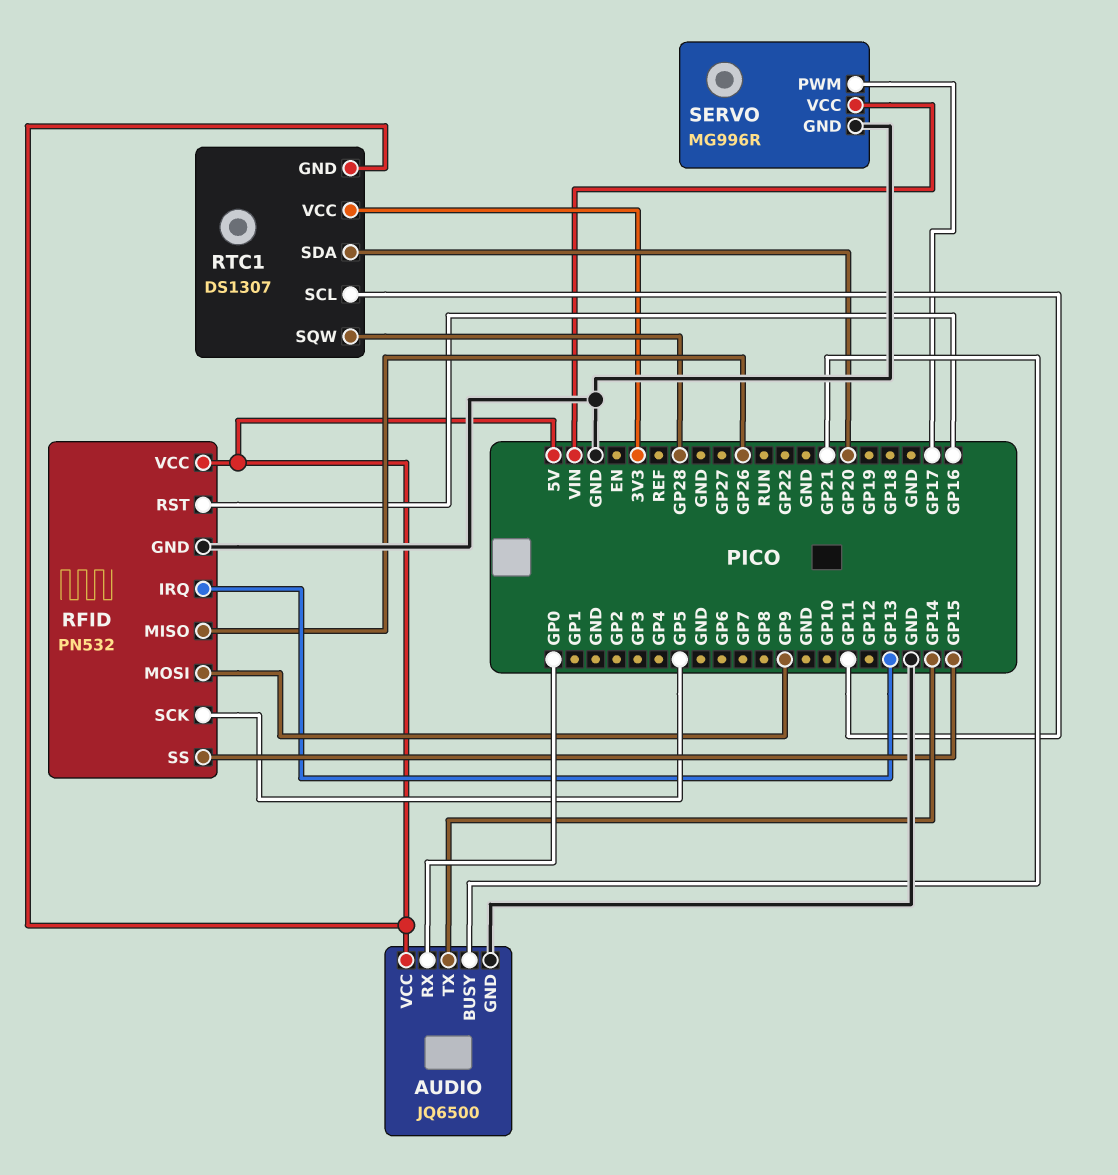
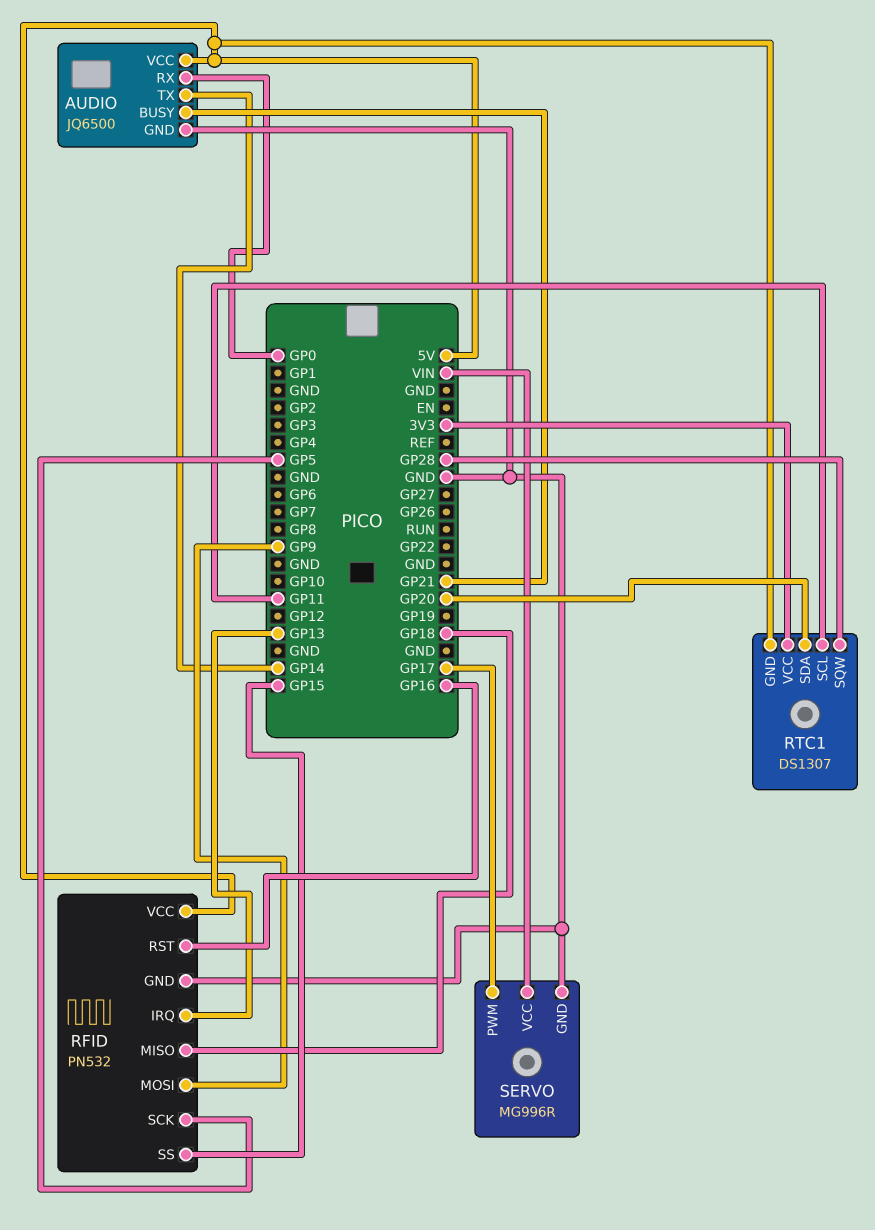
RFID pin MISO: GP26 -> GP18

